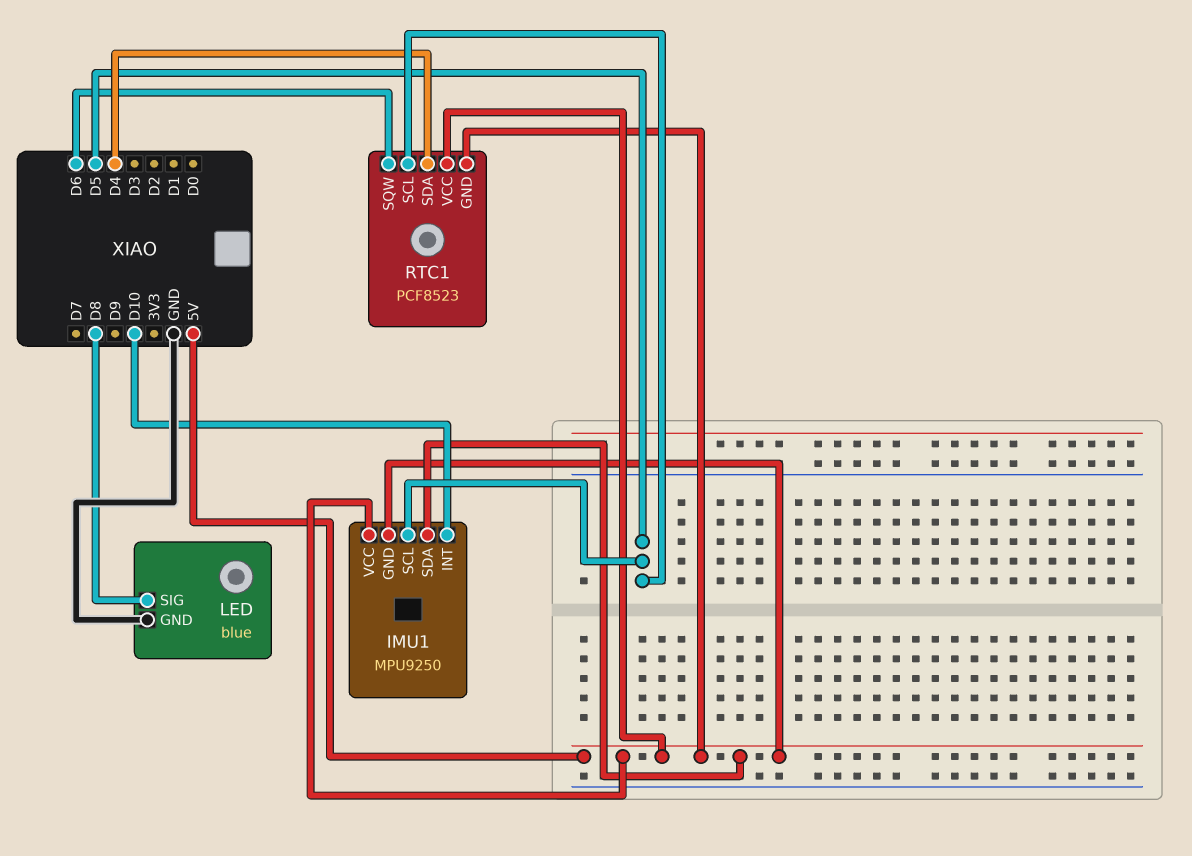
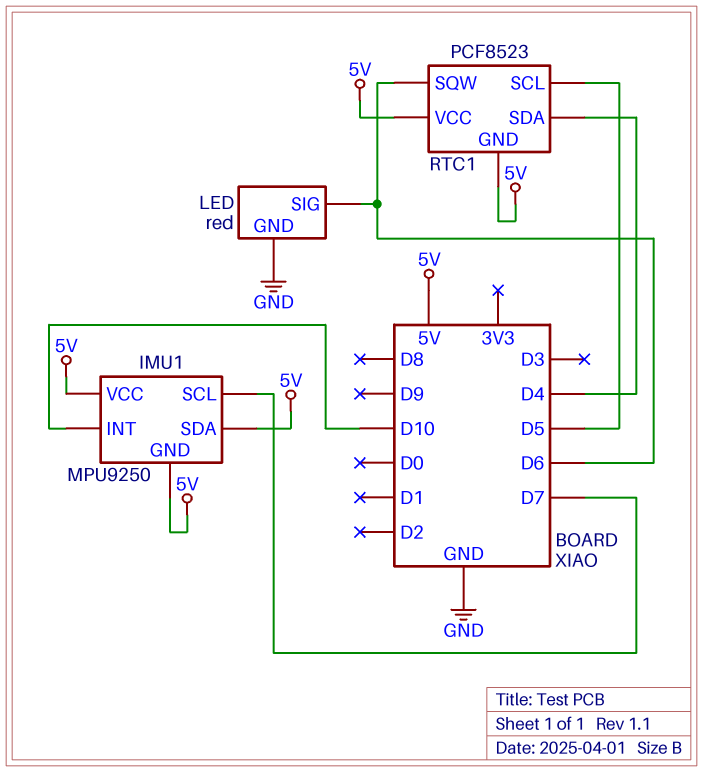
IMU1 pin SCL: D5 -> D7
LED: blue -> red
LED pin SIG: D8 -> D6

